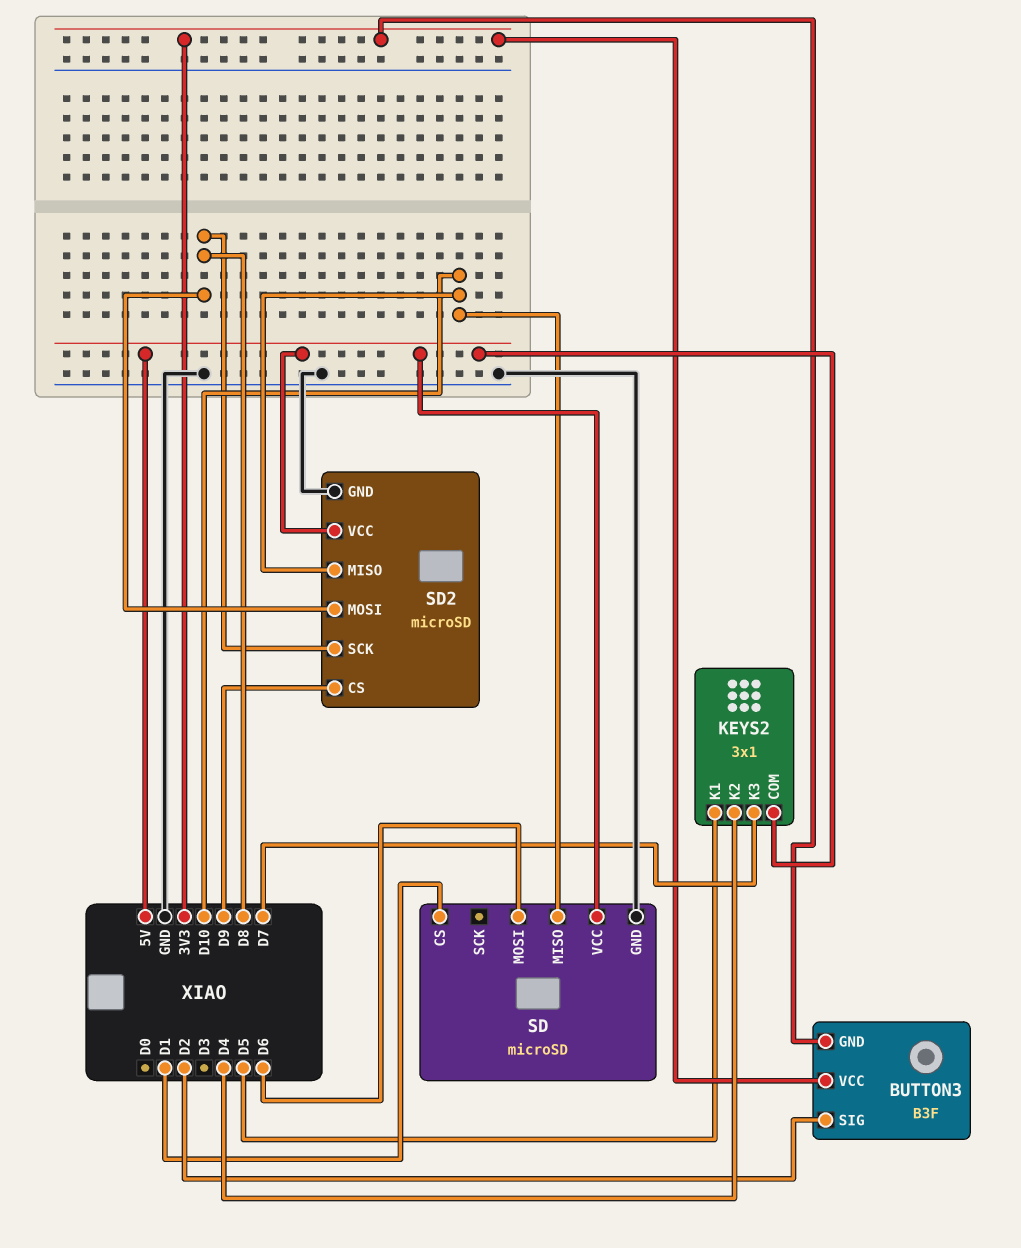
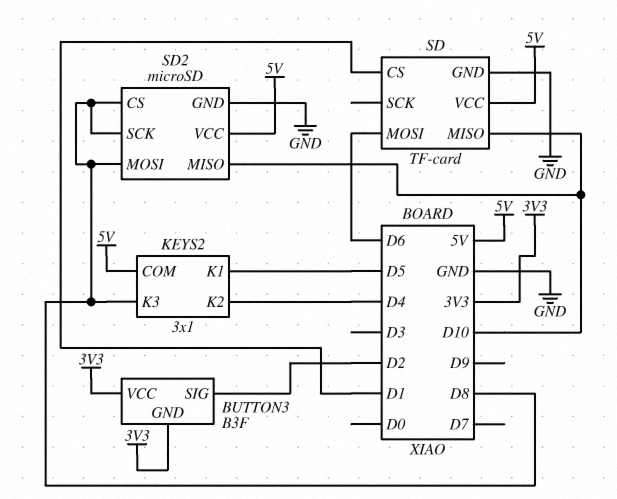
KEYS2 pin K3: D7 -> D8
SD: microSD -> TF-card
SD2 pin CS: D9 -> D8

